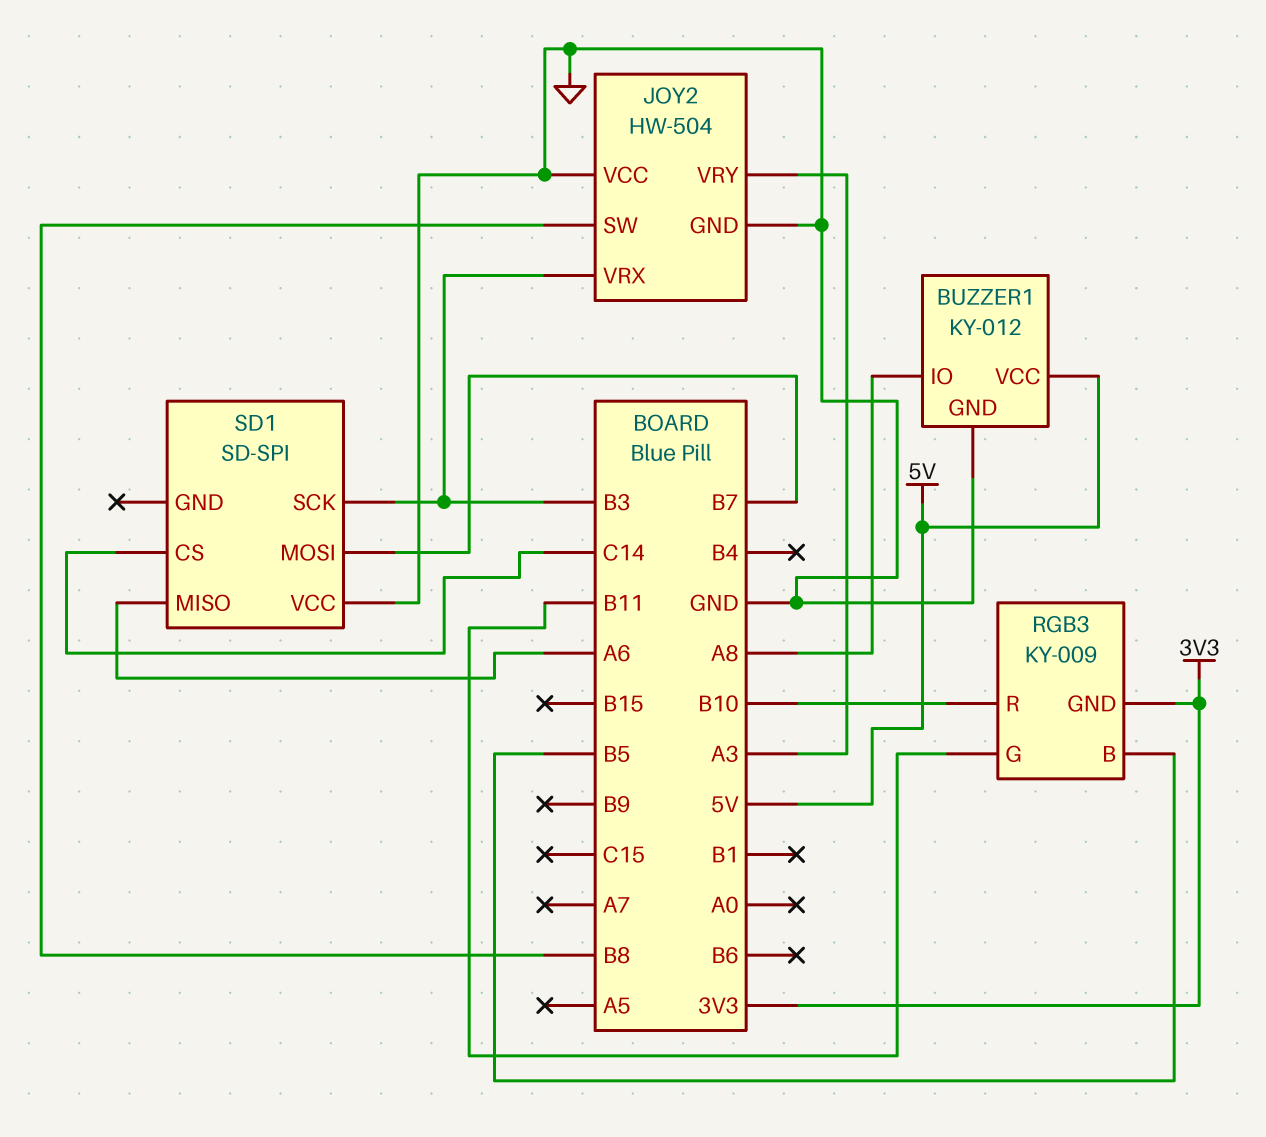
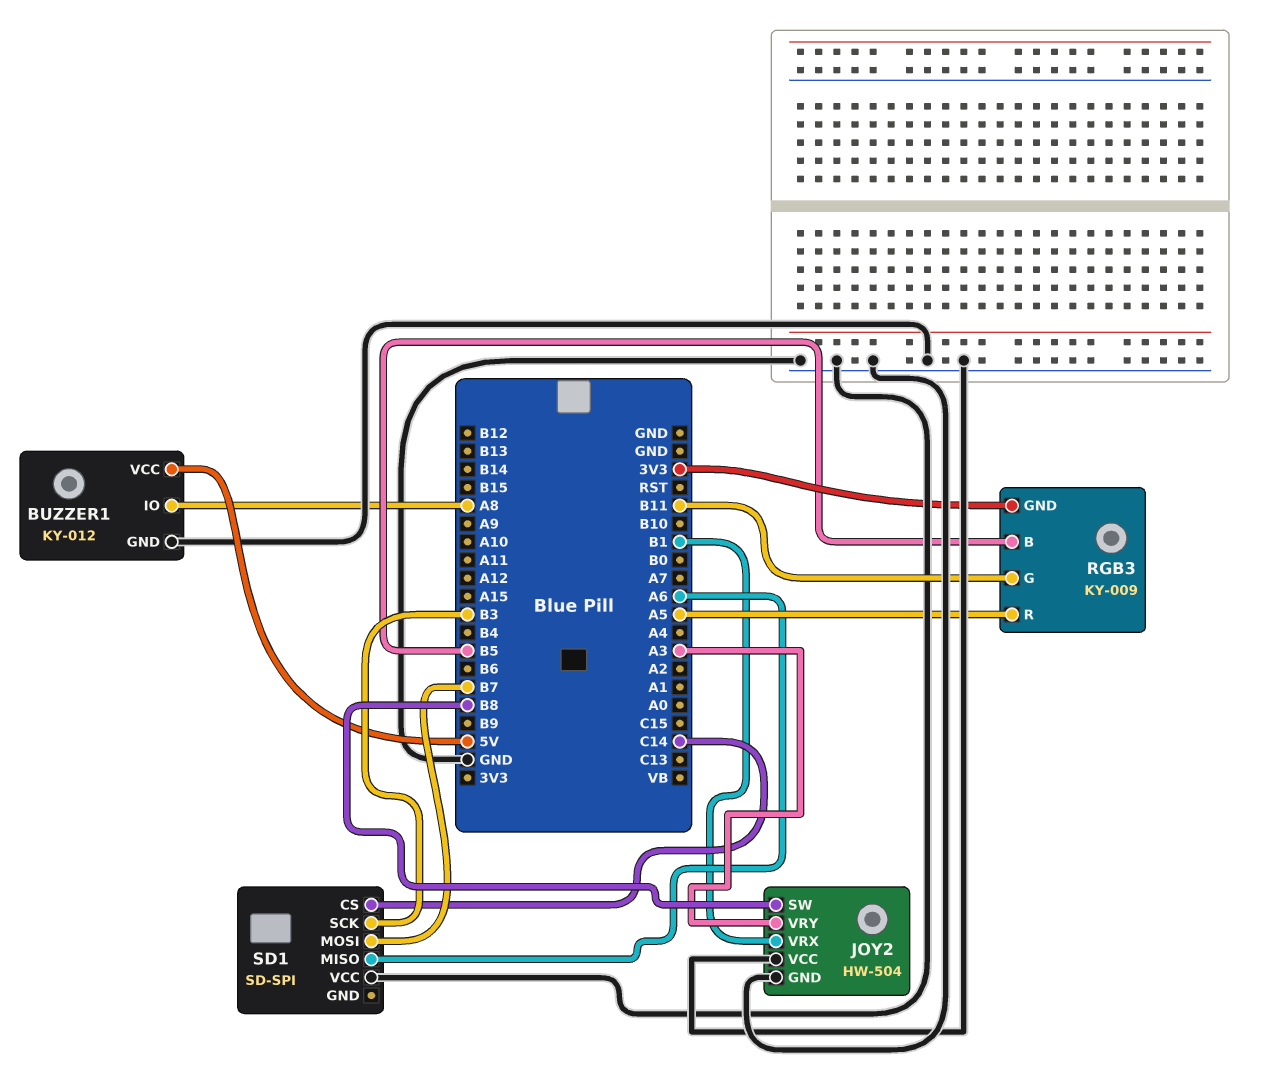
JOY2 pin VRX: B3 -> B1
RGB3 pin R: B10 -> A5

